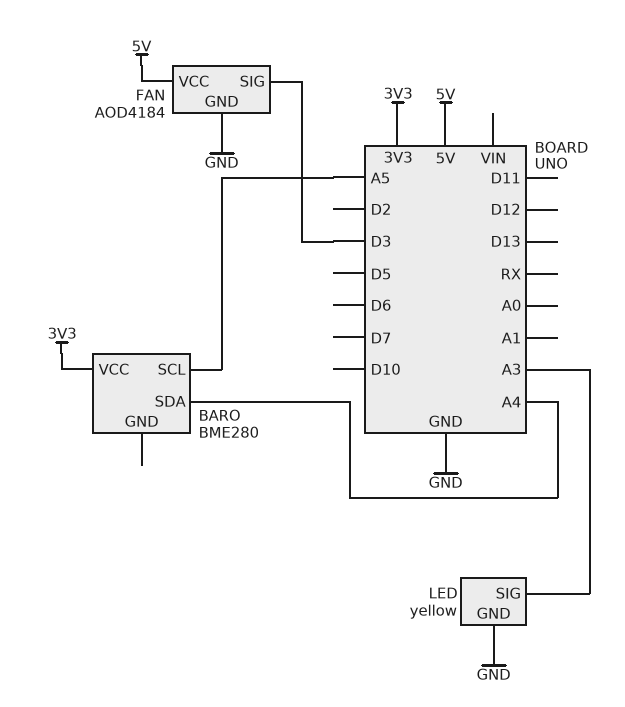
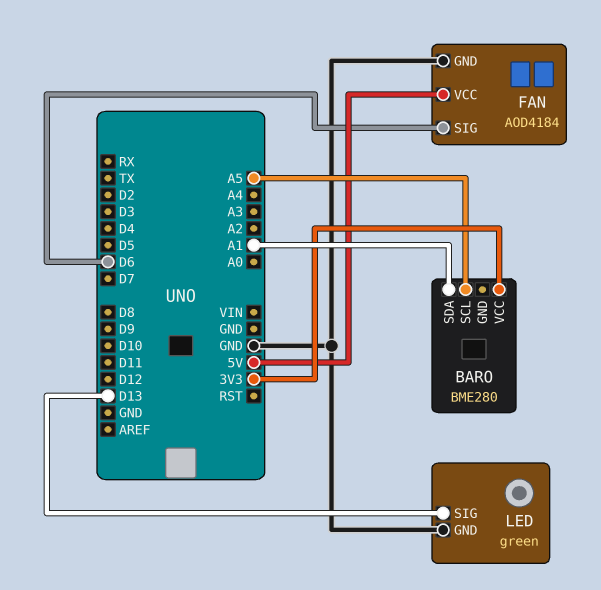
BARO pin SDA: A4 -> A1
FAN pin SIG: D3 -> D6
LED: yellow -> green
LED pin SIG: A3 -> D13

